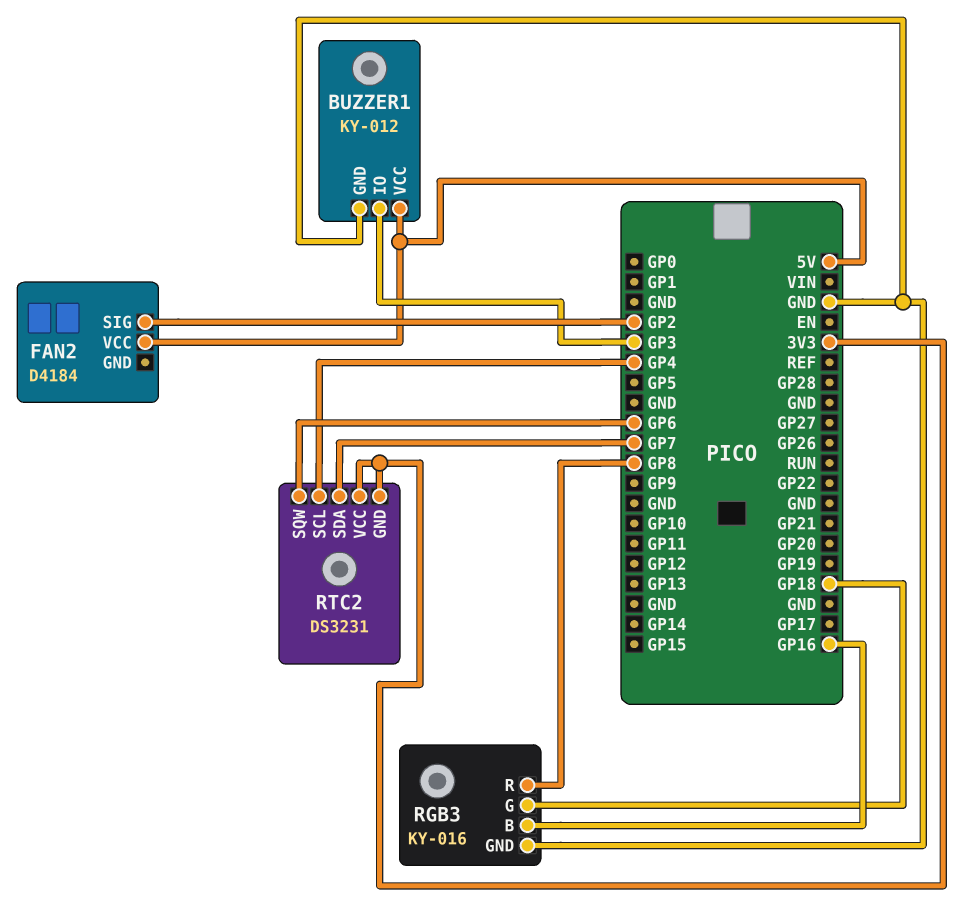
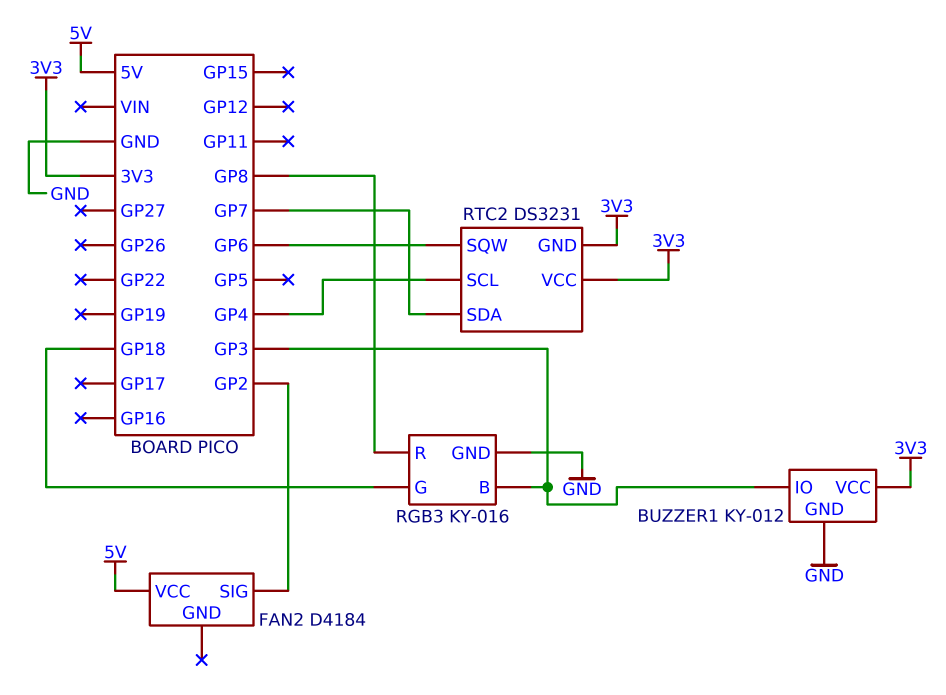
BUZZER1 pin VCC: 5V -> 3V3
RGB3 pin B: GP16 -> GP3

